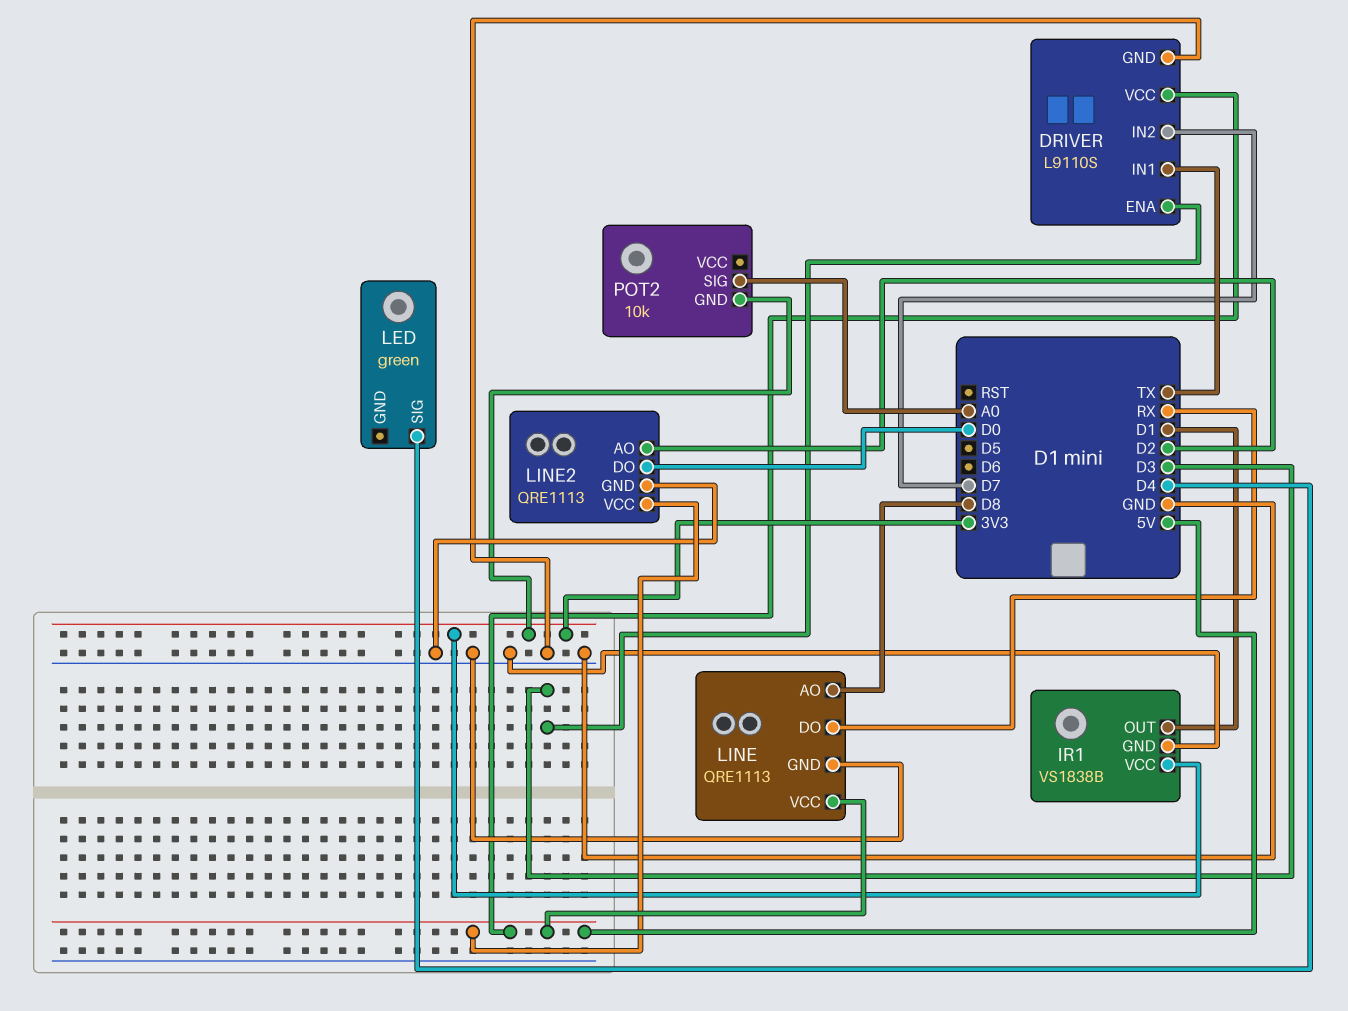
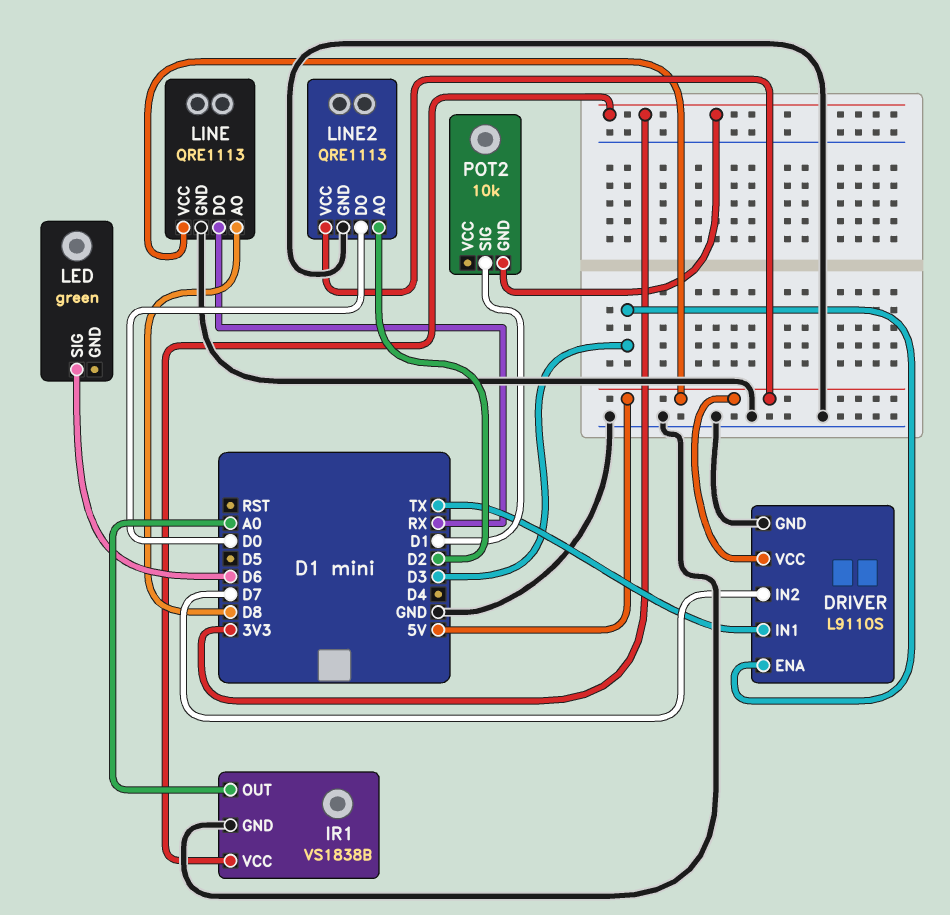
IR1 pin OUT: D1 -> A0
LED pin SIG: D4 -> D6
POT2 pin SIG: A0 -> D1

